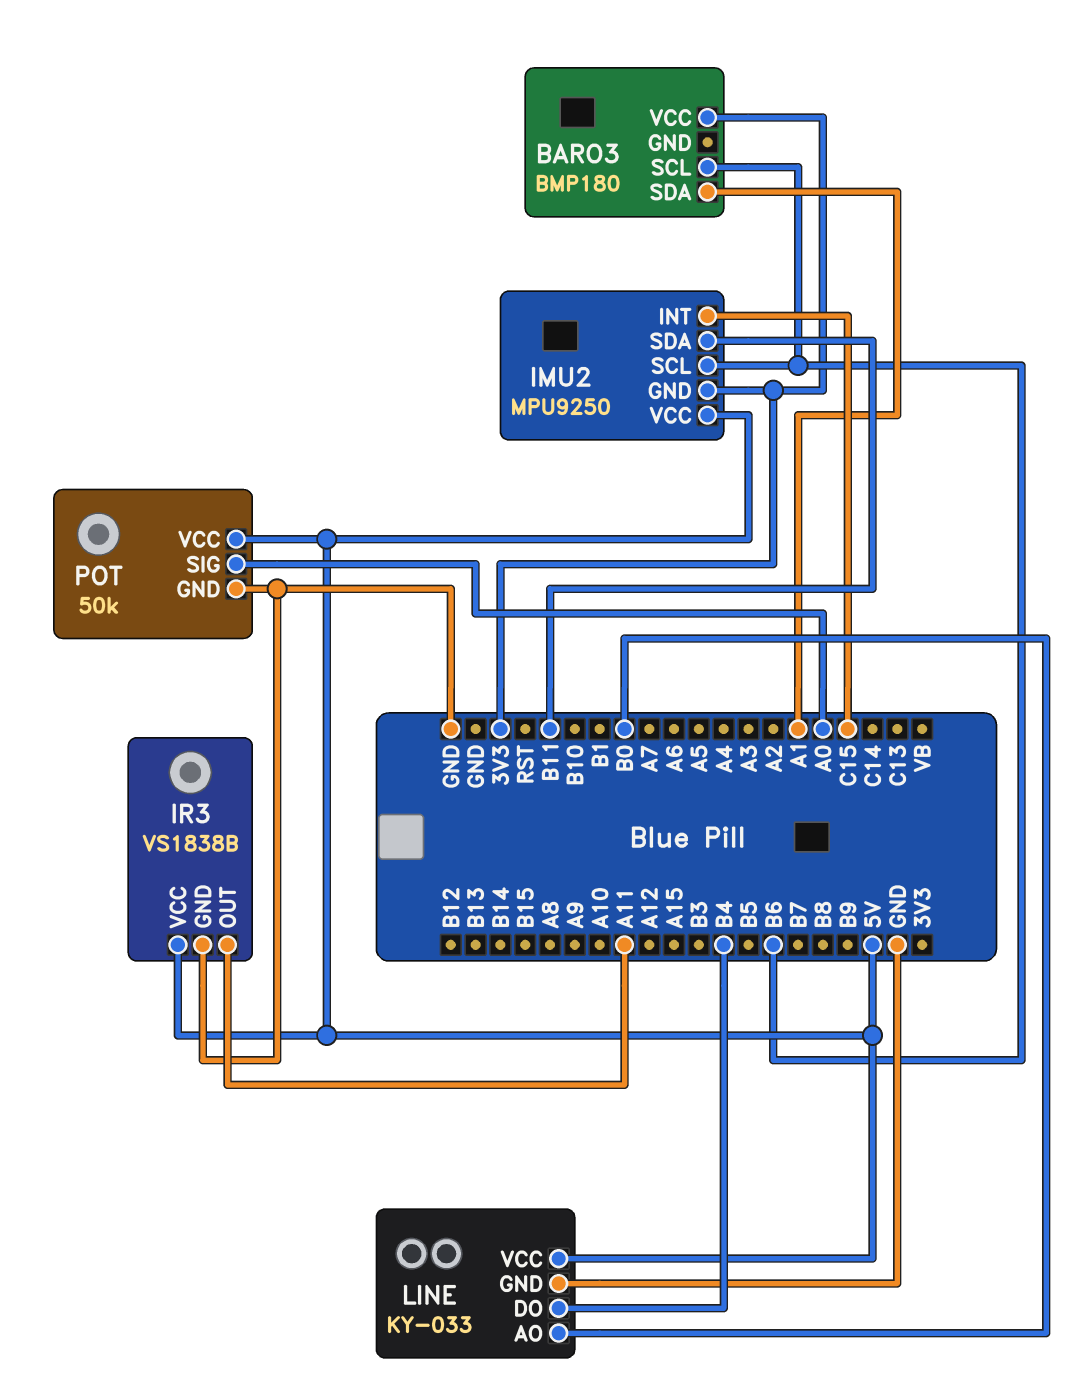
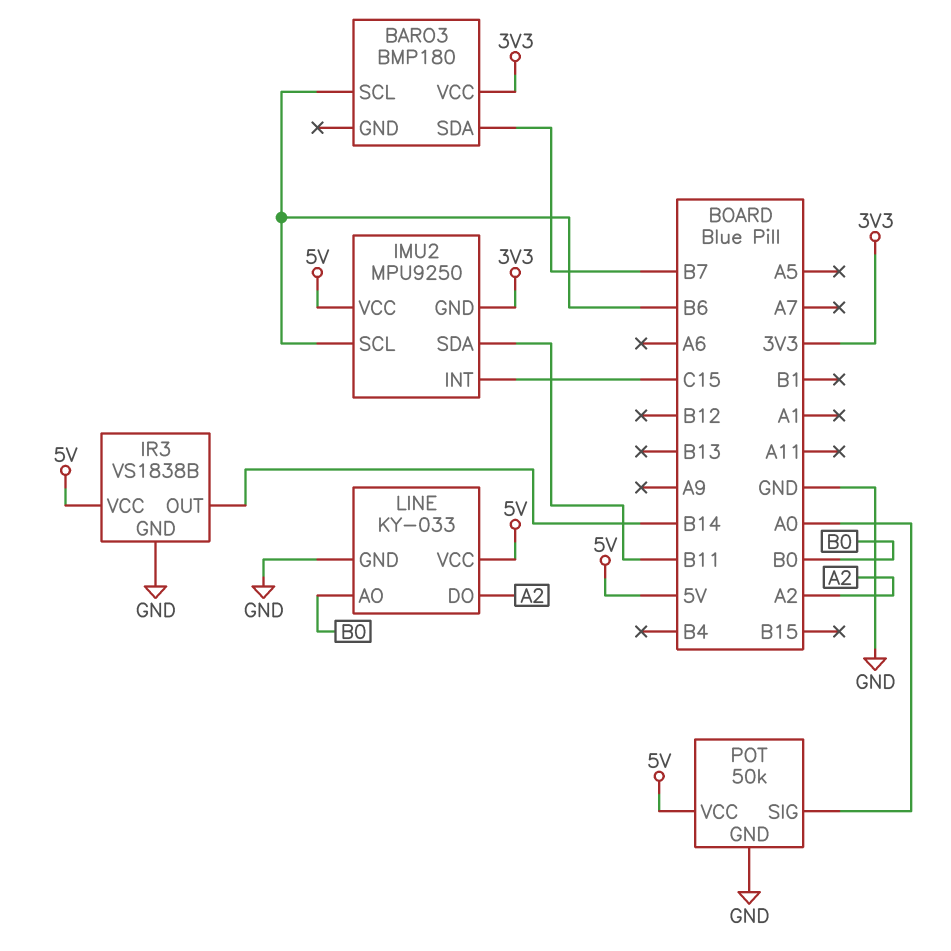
BARO3 pin SDA: A1 -> B7
IR3 pin OUT: A11 -> B14
LINE pin DO: B4 -> A2

